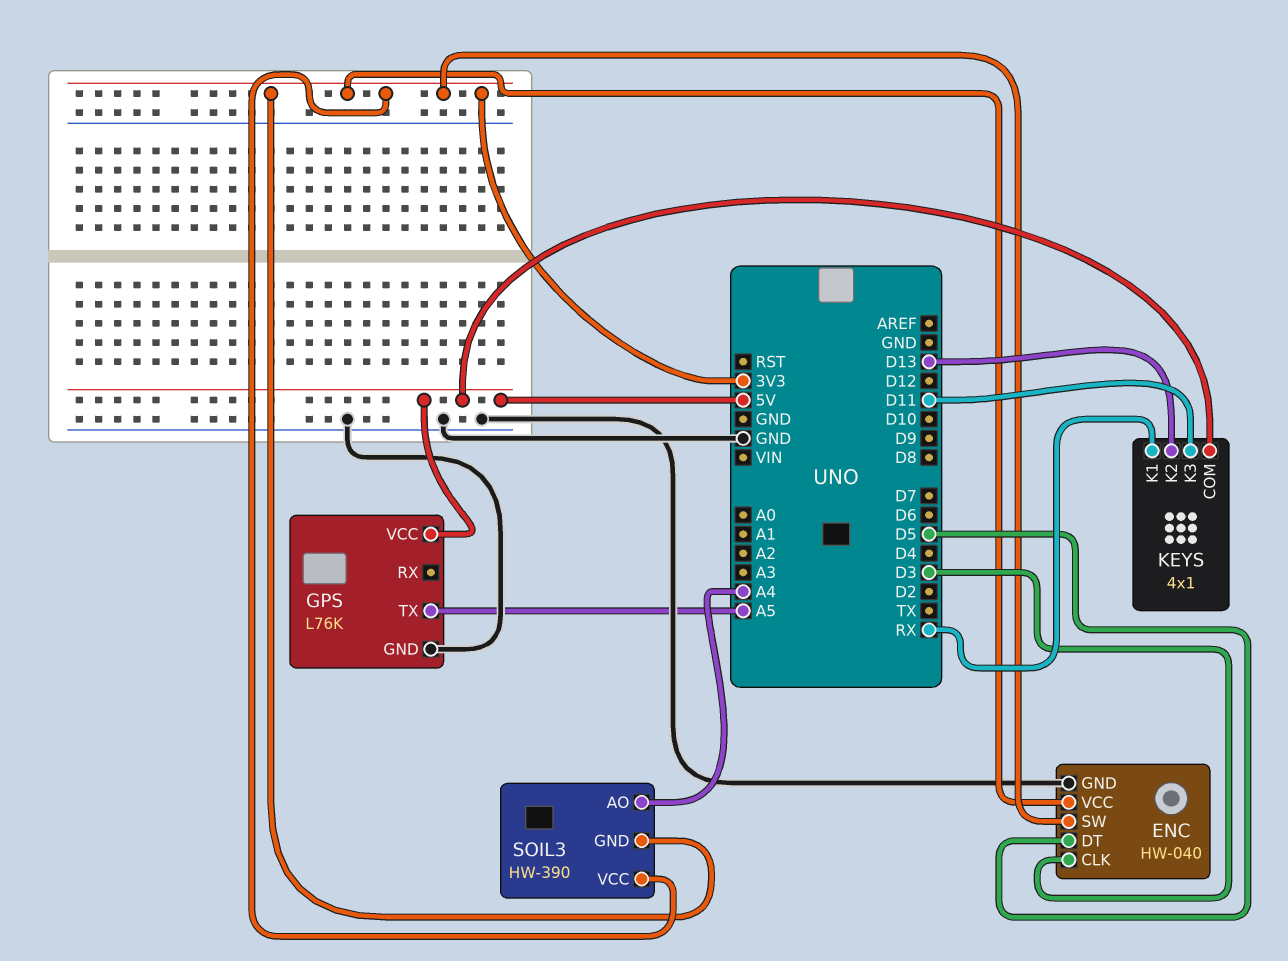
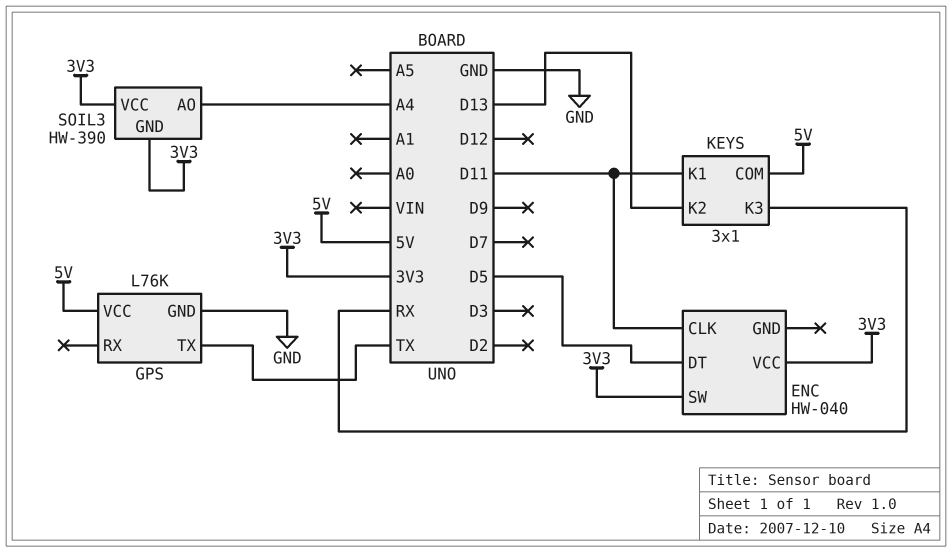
ENC pin CLK: D3 -> D11
ENC pin GND: GND -> none
GPS pin TX: A5 -> TX
KEYS: 4x1 -> 3x1
KEYS pin K1: RX -> D11
KEYS pin K3: D11 -> RX

